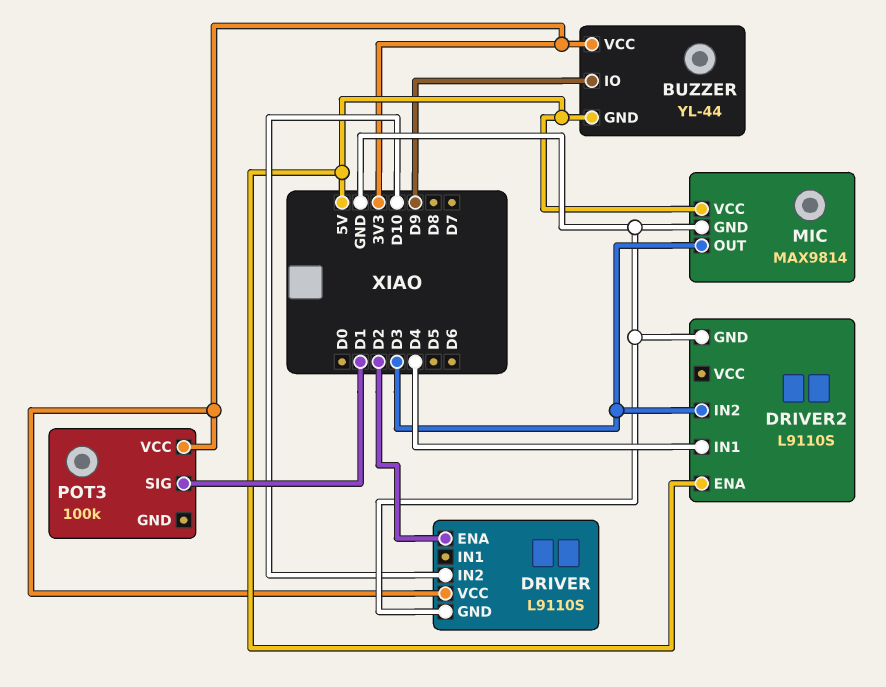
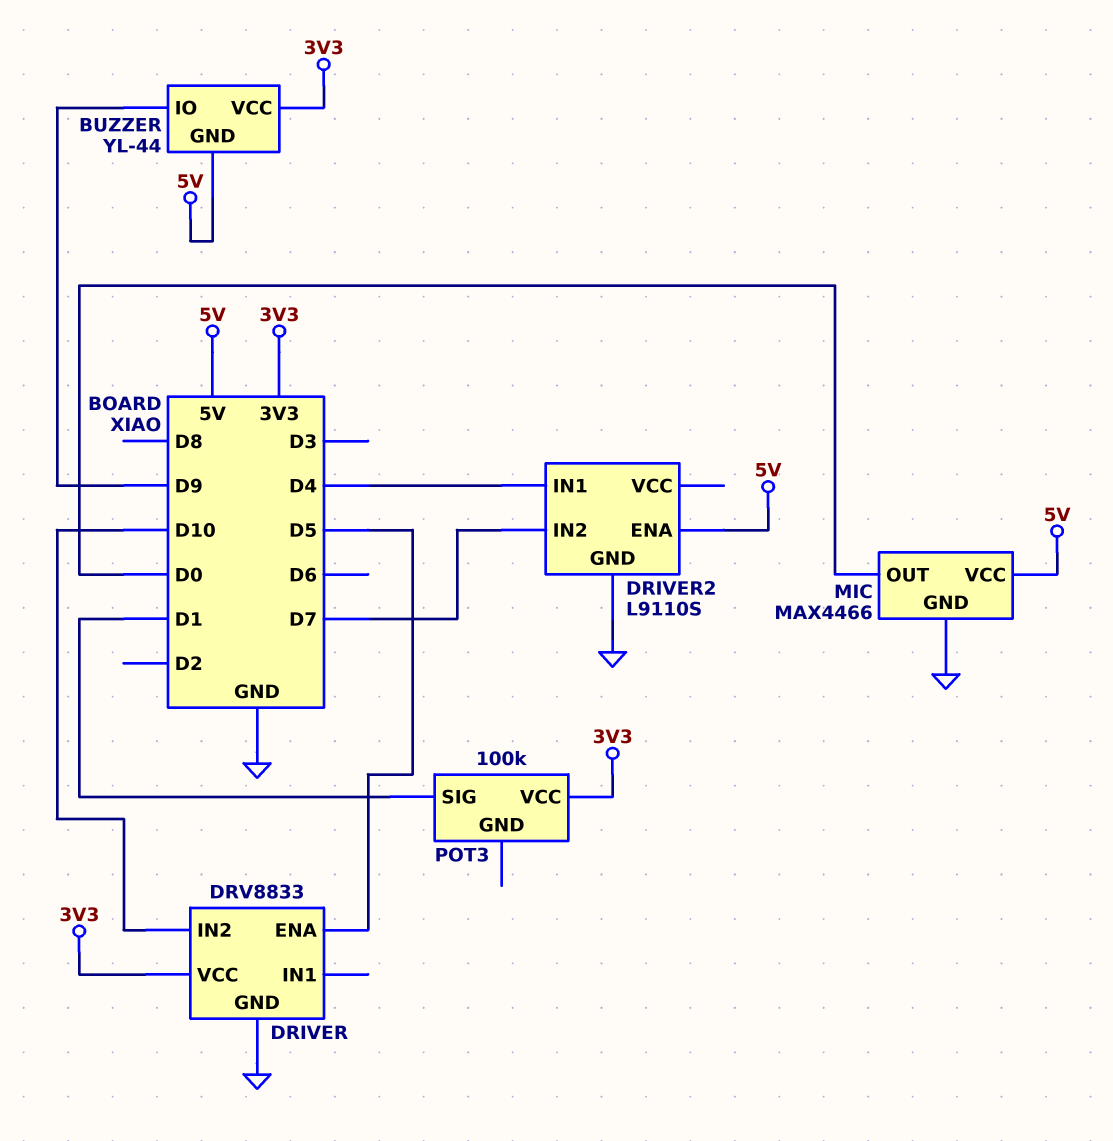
DRIVER: L9110S -> DRV8833
DRIVER pin ENA: D2 -> D5
DRIVER2 pin IN2: D3 -> D7
MIC: MAX9814 -> MAX4466
MIC pin OUT: D3 -> D0

